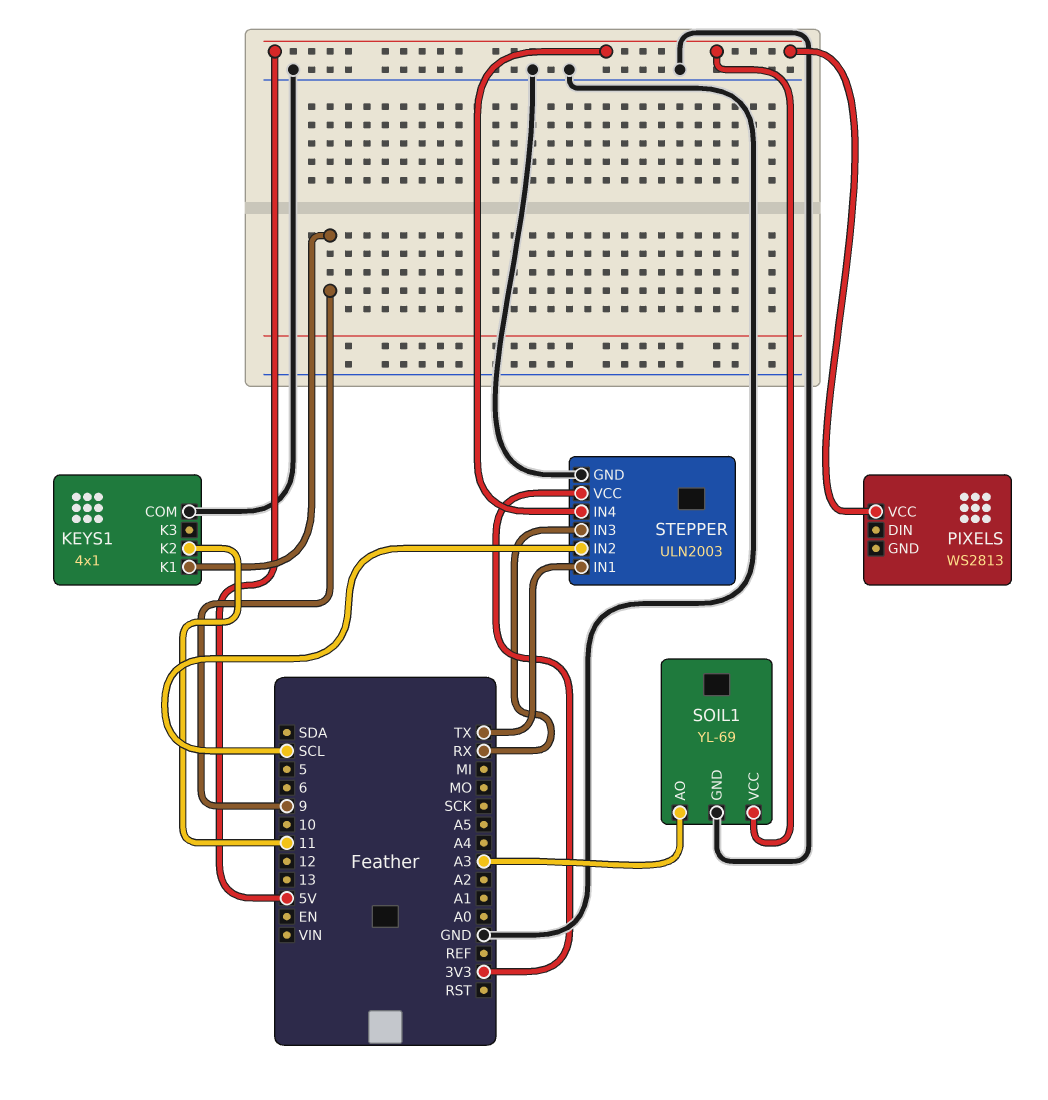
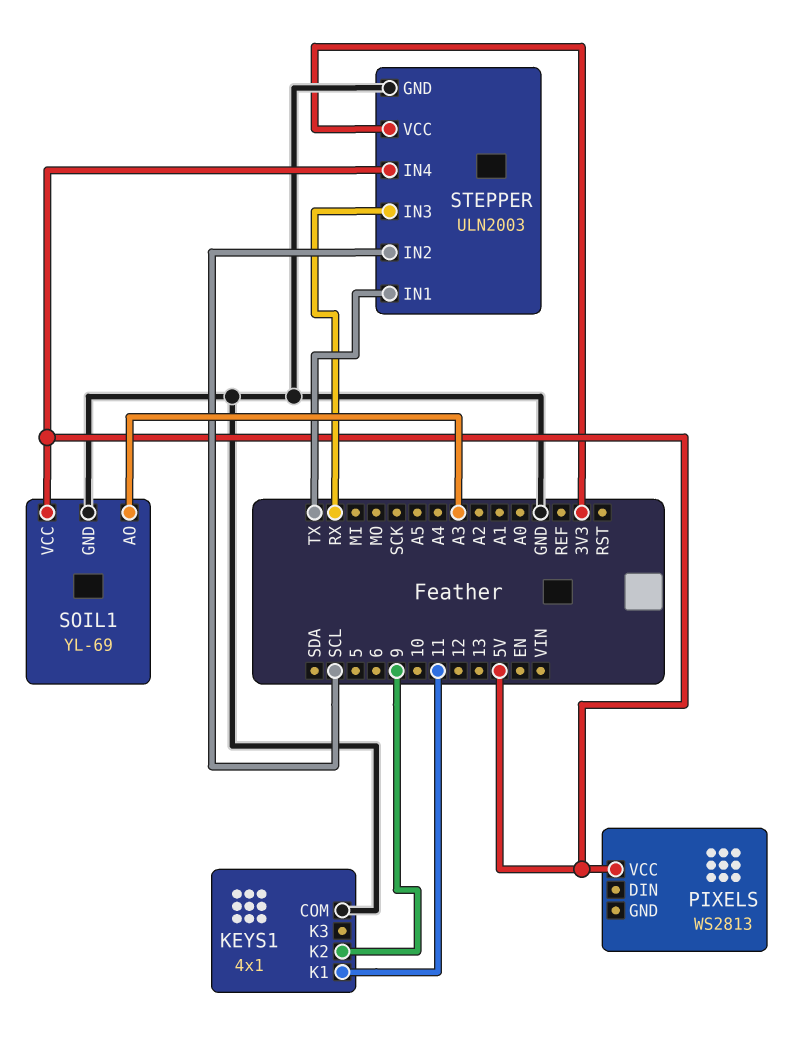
KEYS1 pin K1: 9 -> 11
KEYS1 pin K2: 11 -> 9

